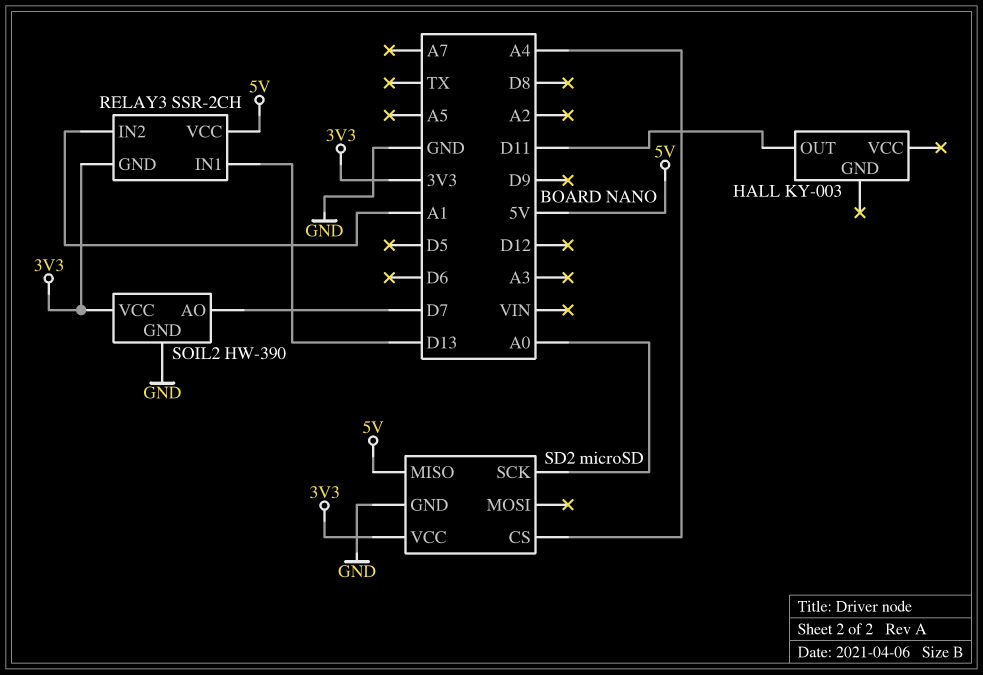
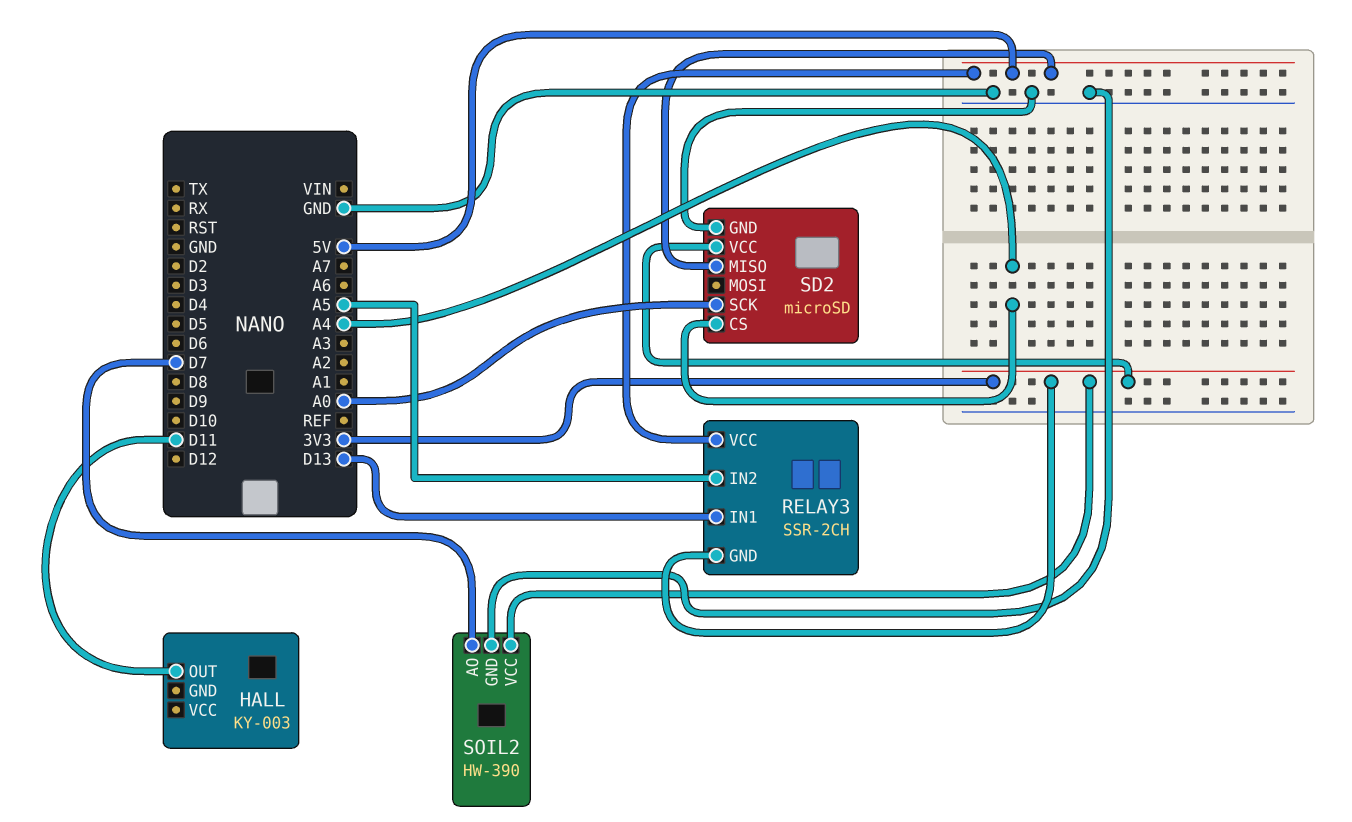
RELAY3 pin IN2: A1 -> A5

